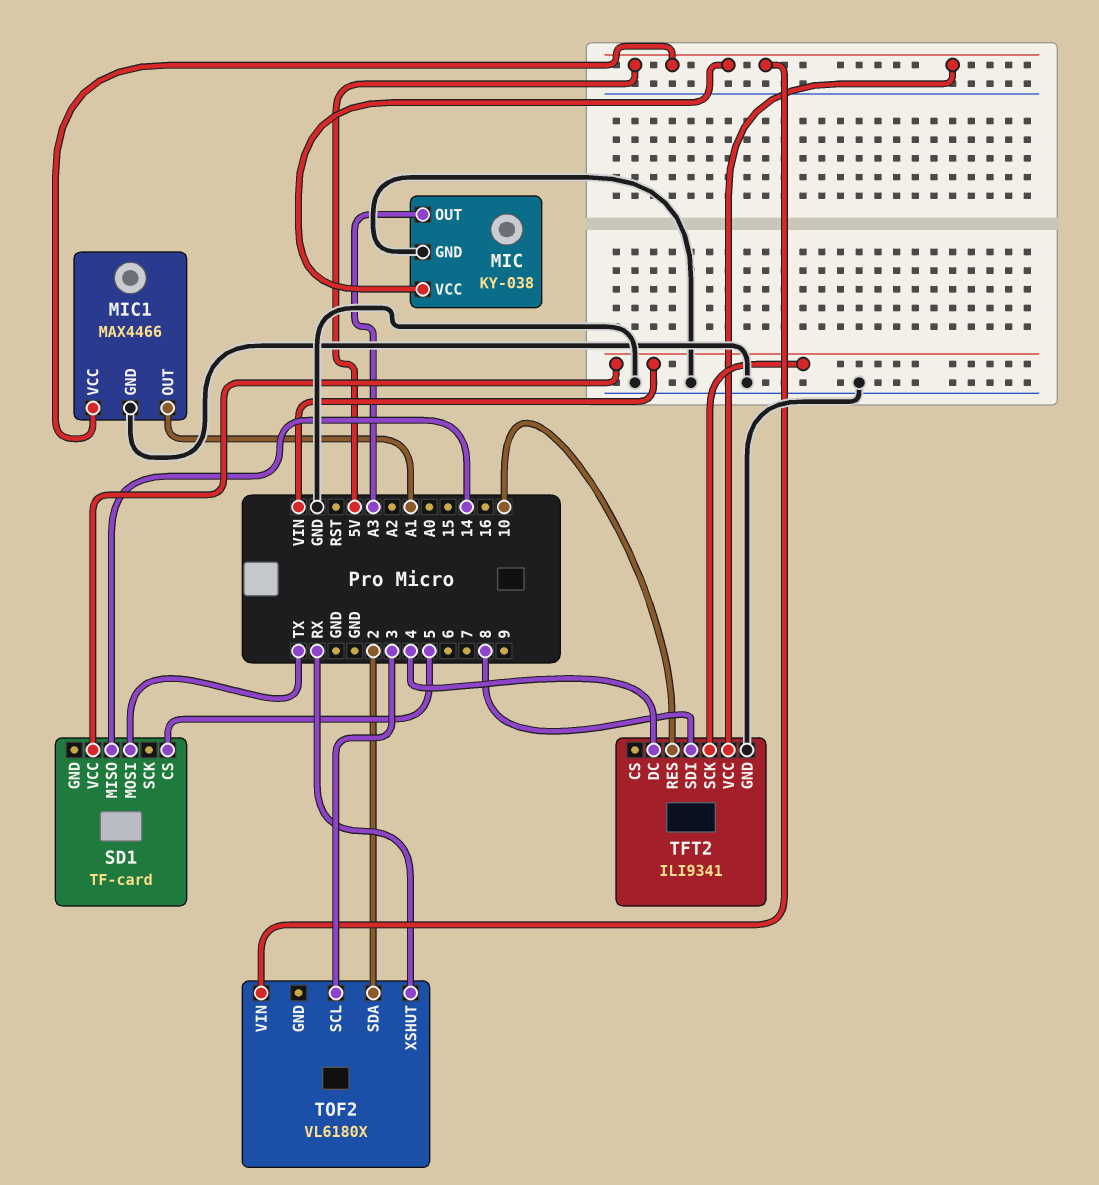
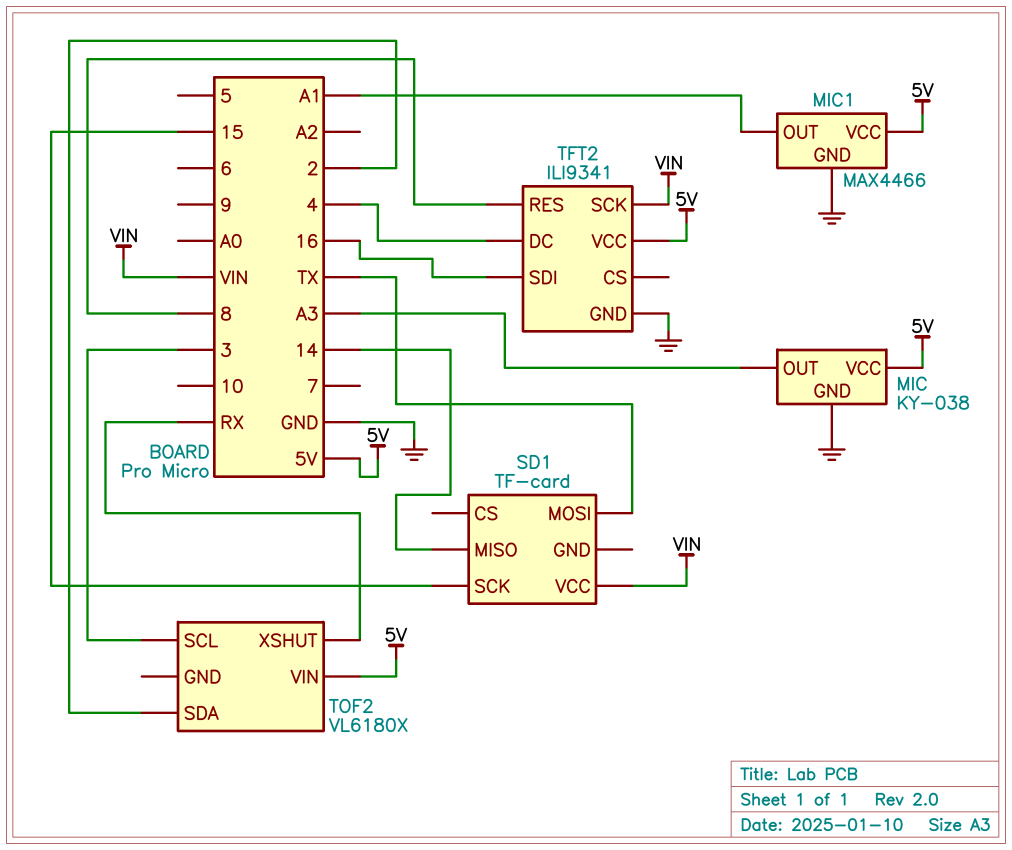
SD1 pin CS: 5 -> none
SD1 pin SCK: none -> 15
TFT2 pin RES: 10 -> 8
TFT2 pin SDI: 8 -> 16

